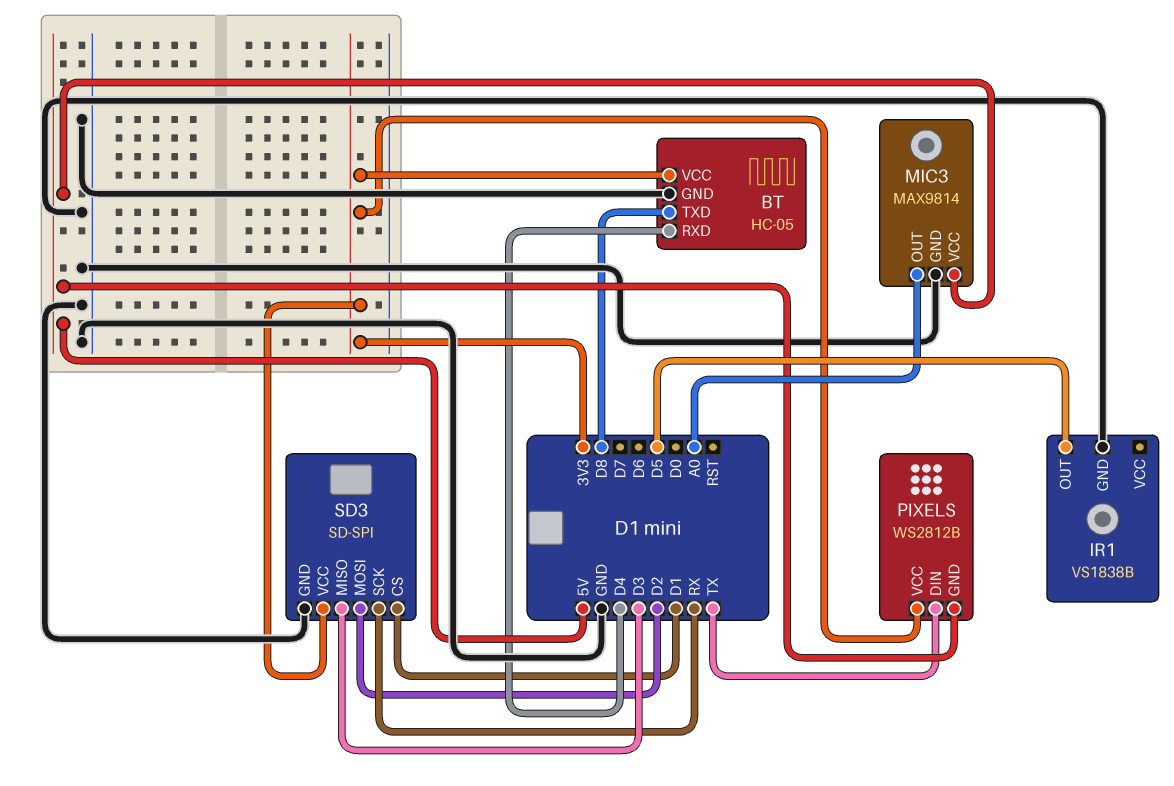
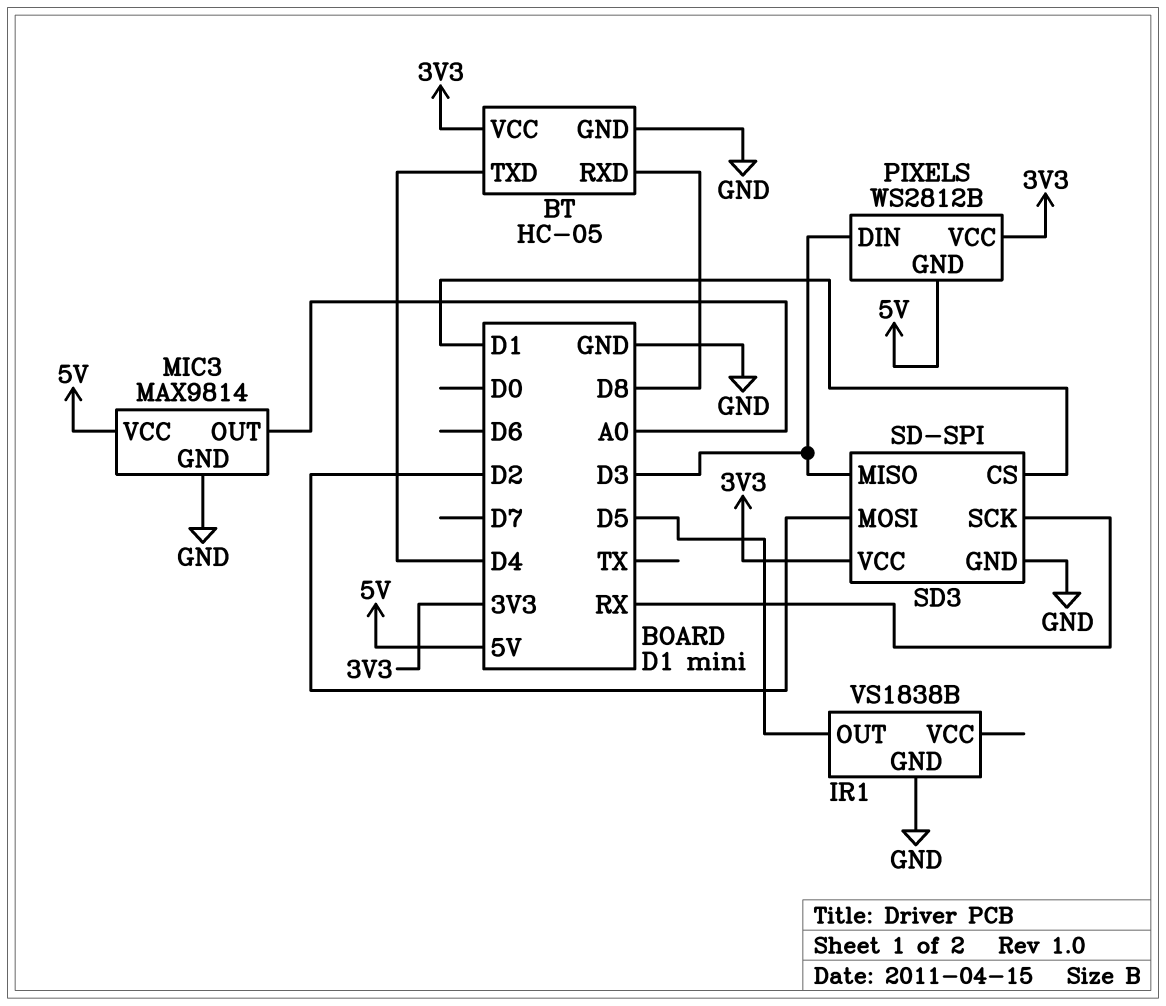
BT pin RXD: D4 -> D8
BT pin TXD: D8 -> D4
PIXELS pin DIN: TX -> D3

